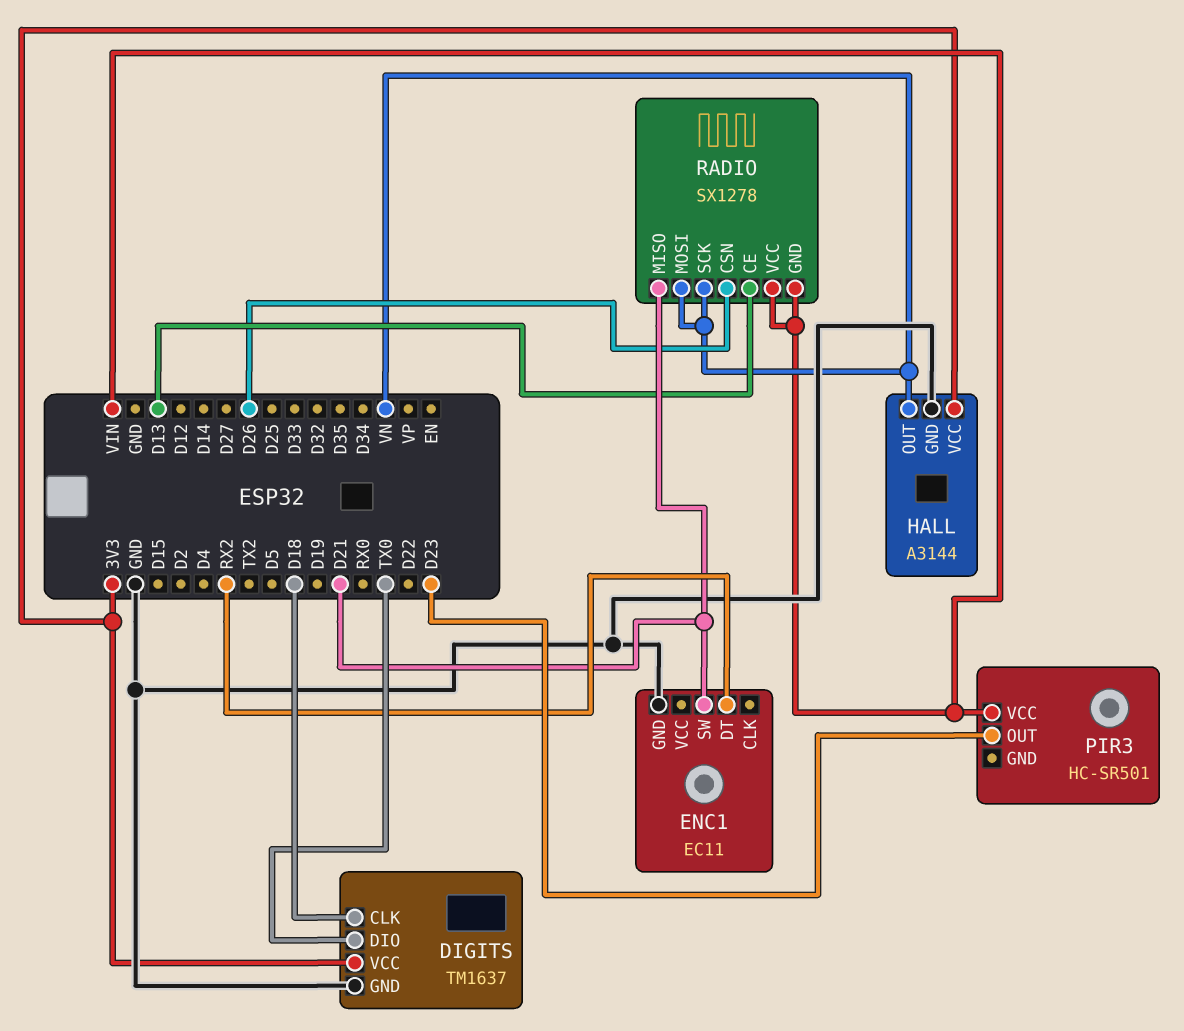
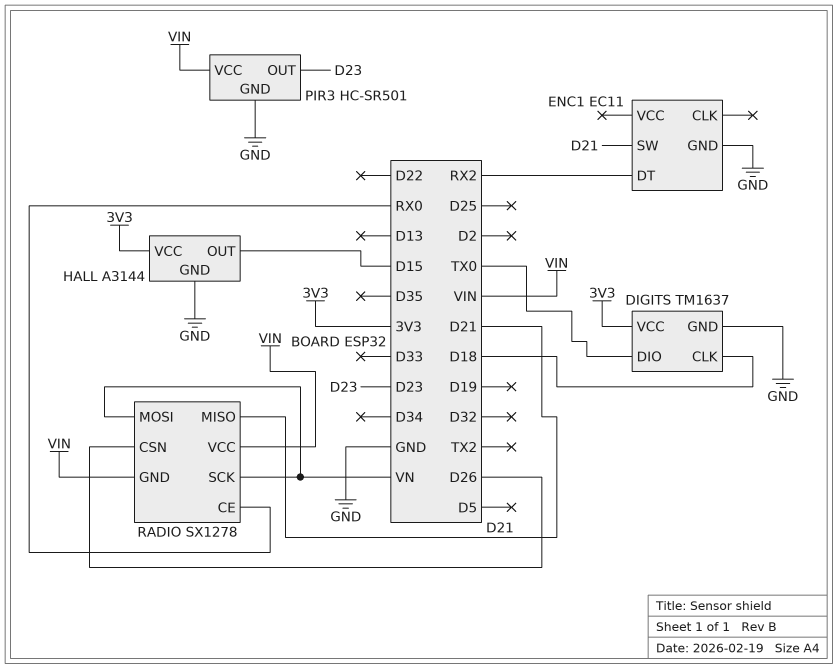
HALL pin OUT: VN -> D15
PIR3 pin GND: none -> GND
RADIO pin CE: D13 -> RX0

